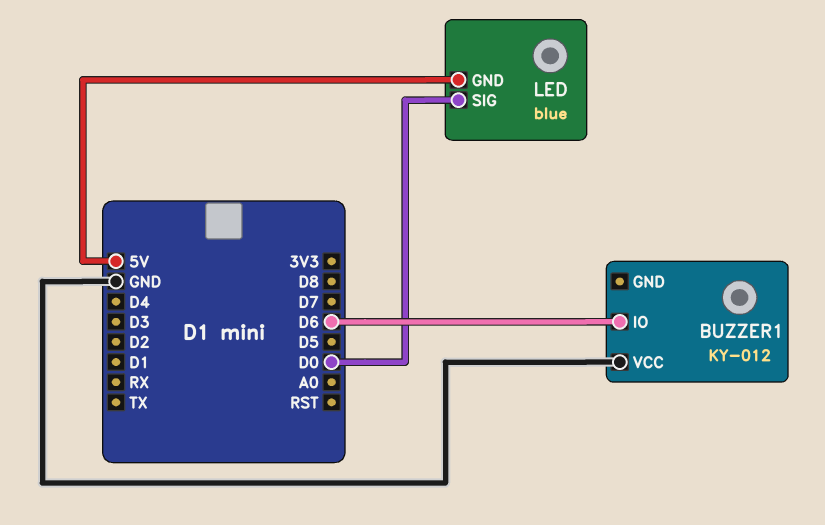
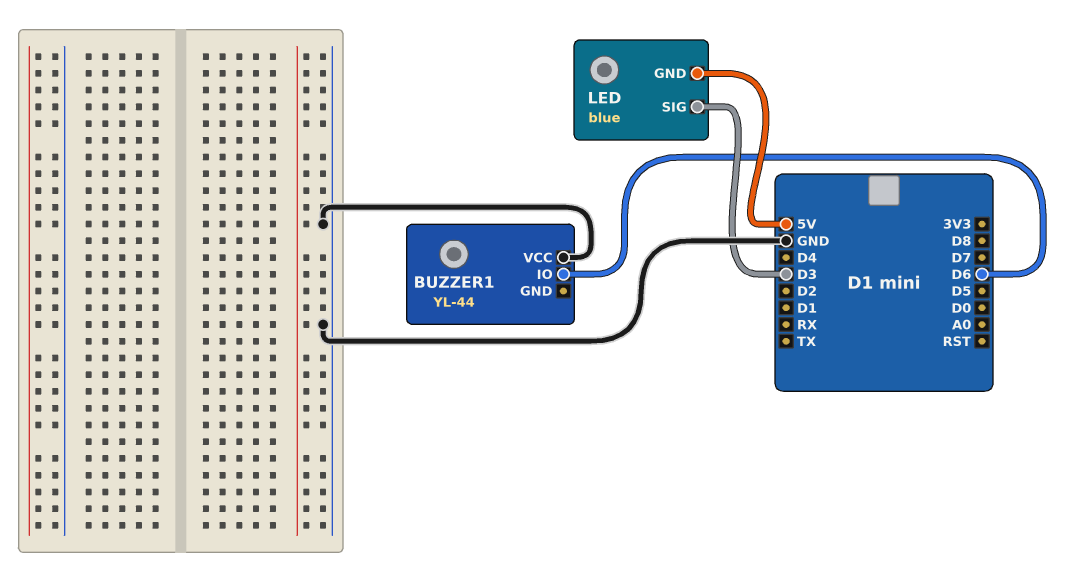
BUZZER1: KY-012 -> YL-44
LED pin SIG: D0 -> D3

